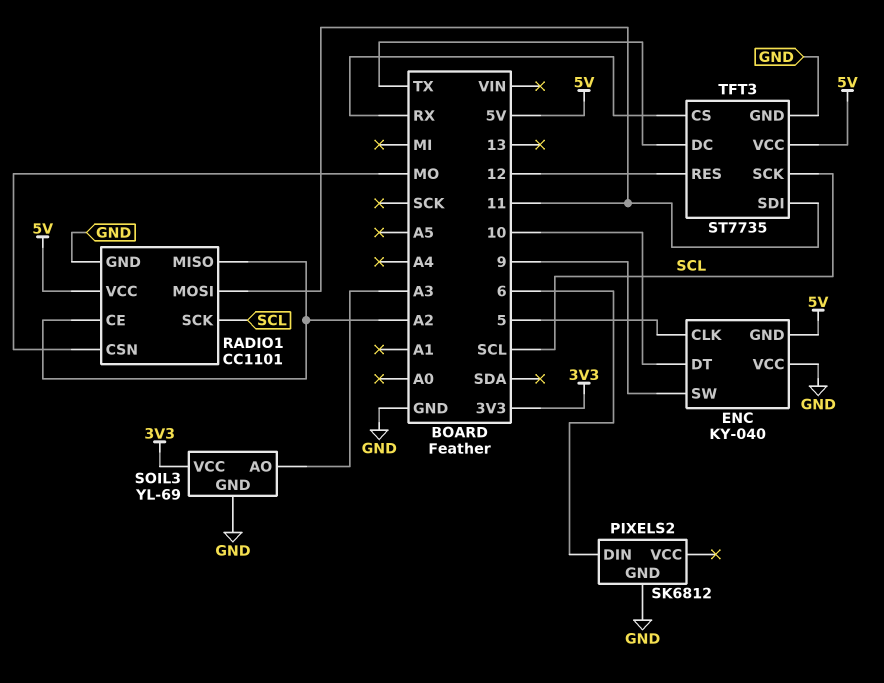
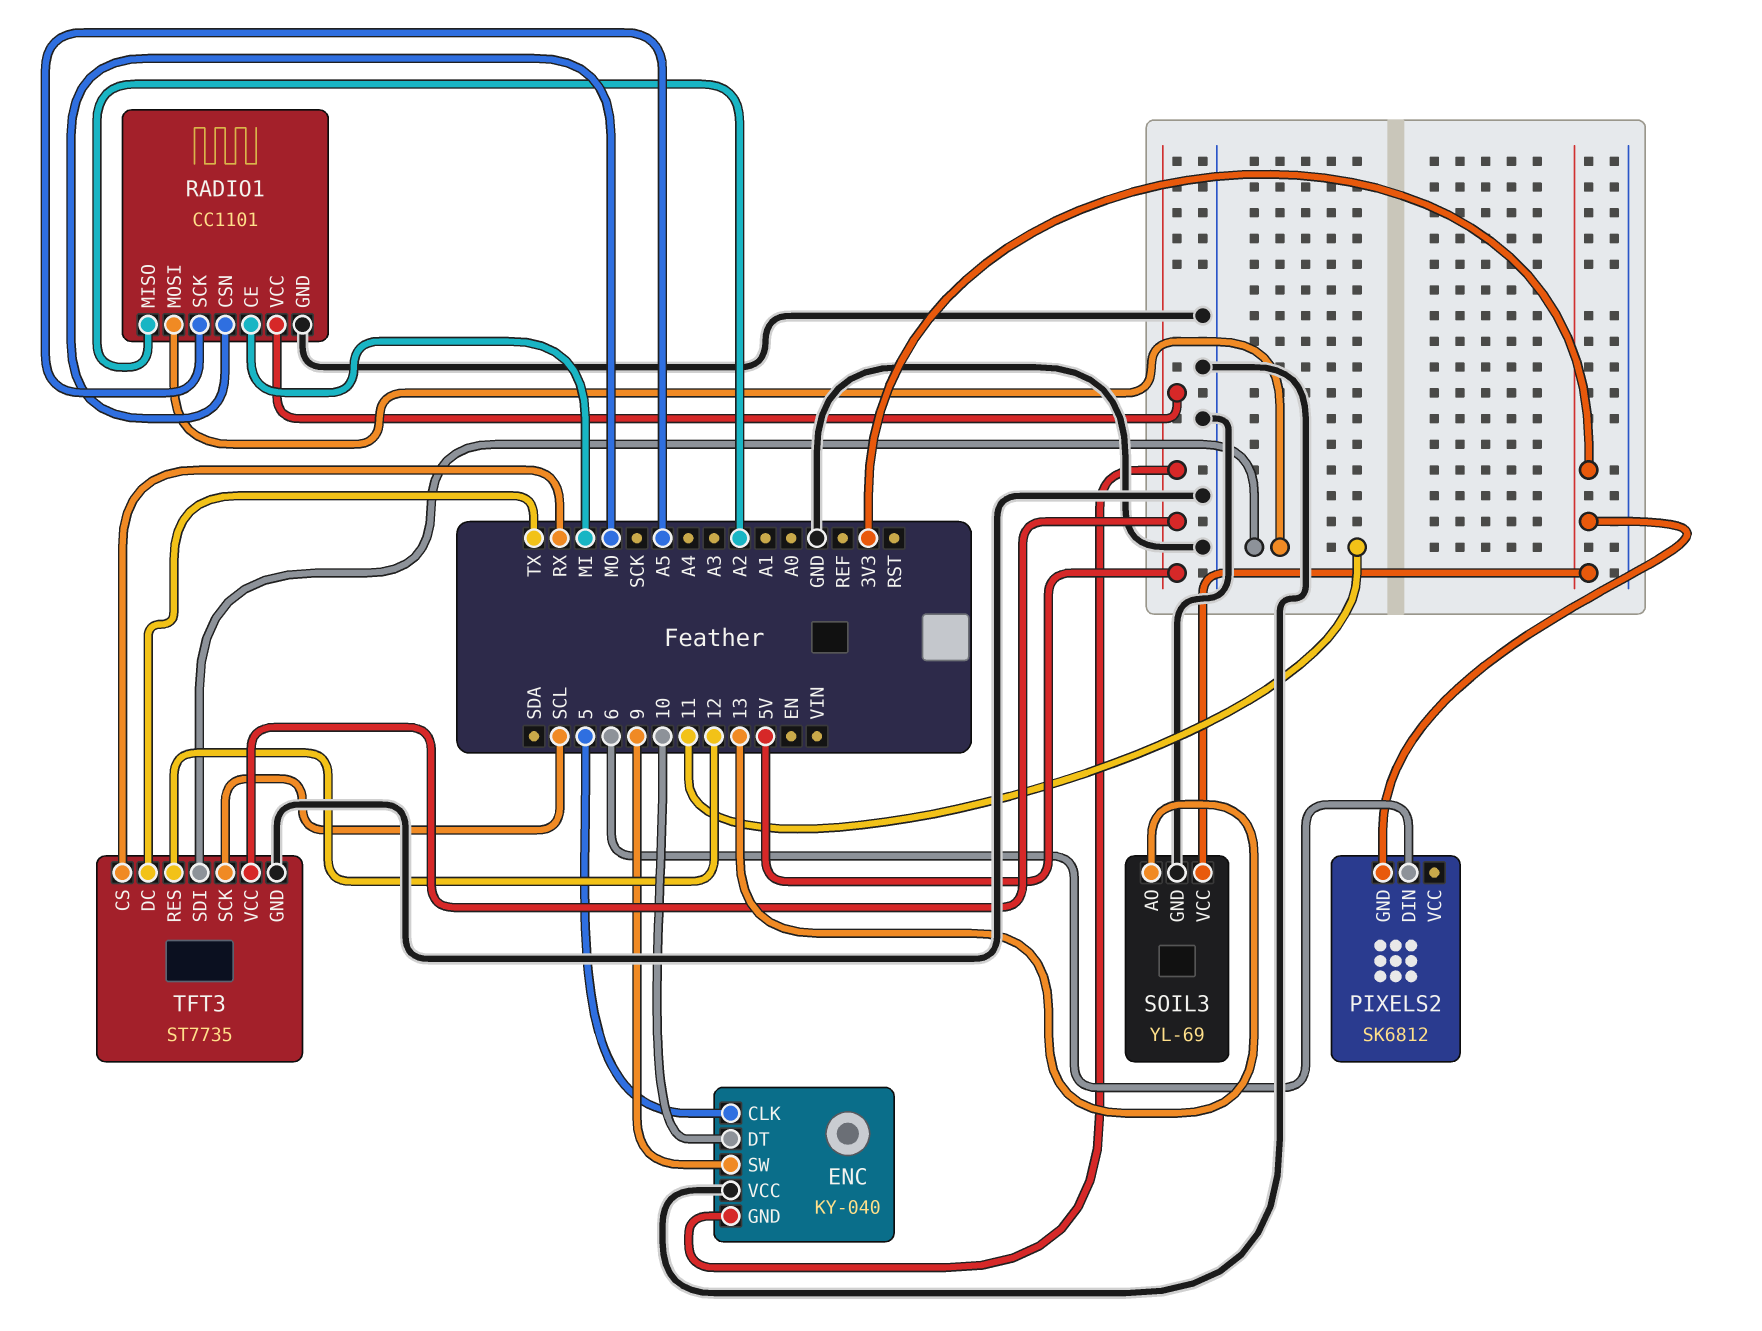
PIXELS2 pin GND: GND -> 3V3
RADIO1 pin CE: A2 -> MI
RADIO1 pin SCK: SCL -> A5
SOIL3 pin AO: A3 -> 13

